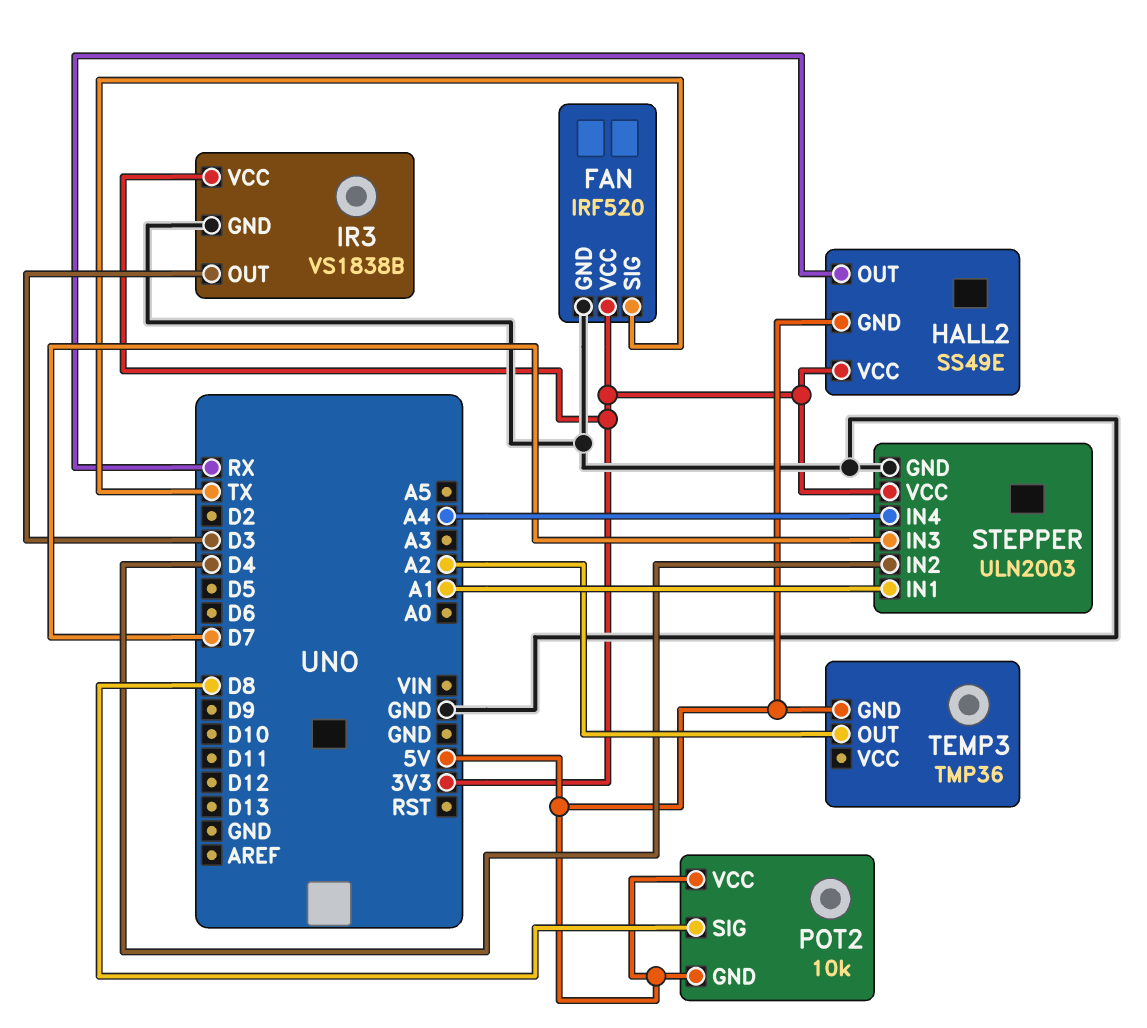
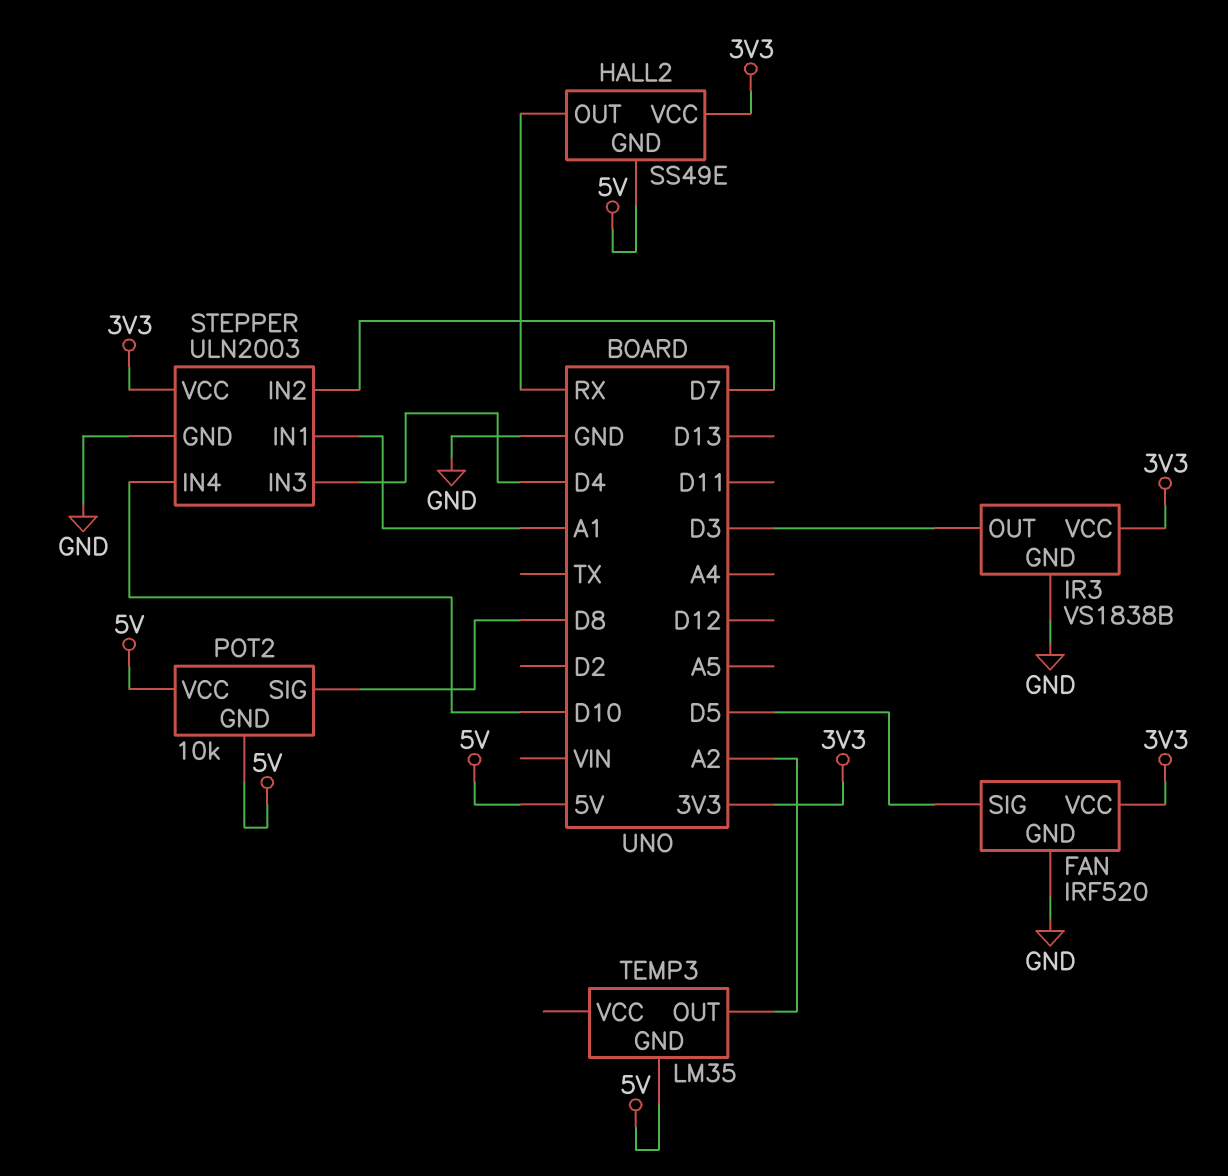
FAN pin SIG: TX -> D5
STEPPER pin IN2: D4 -> D7
STEPPER pin IN3: D7 -> D4
STEPPER pin IN4: A4 -> D10
TEMP3: TMP36 -> LM35

